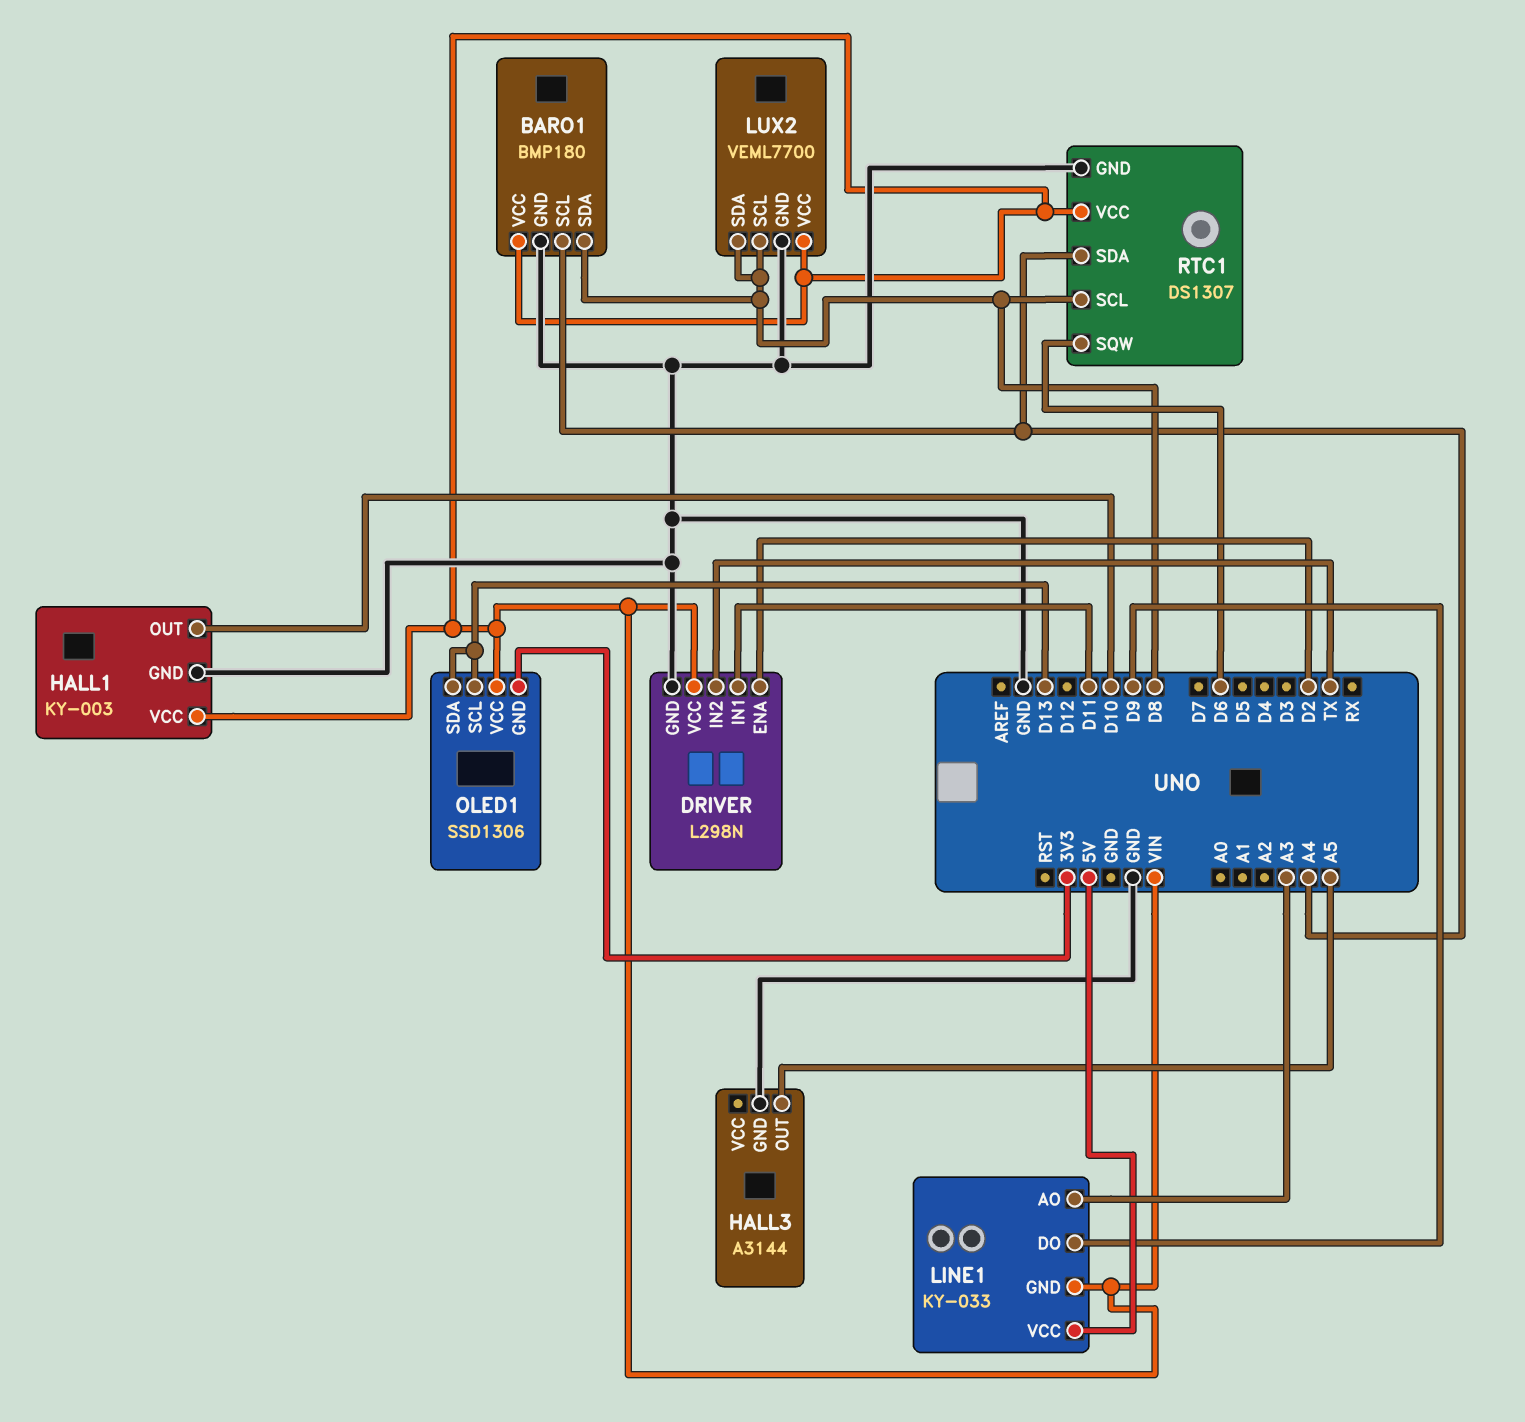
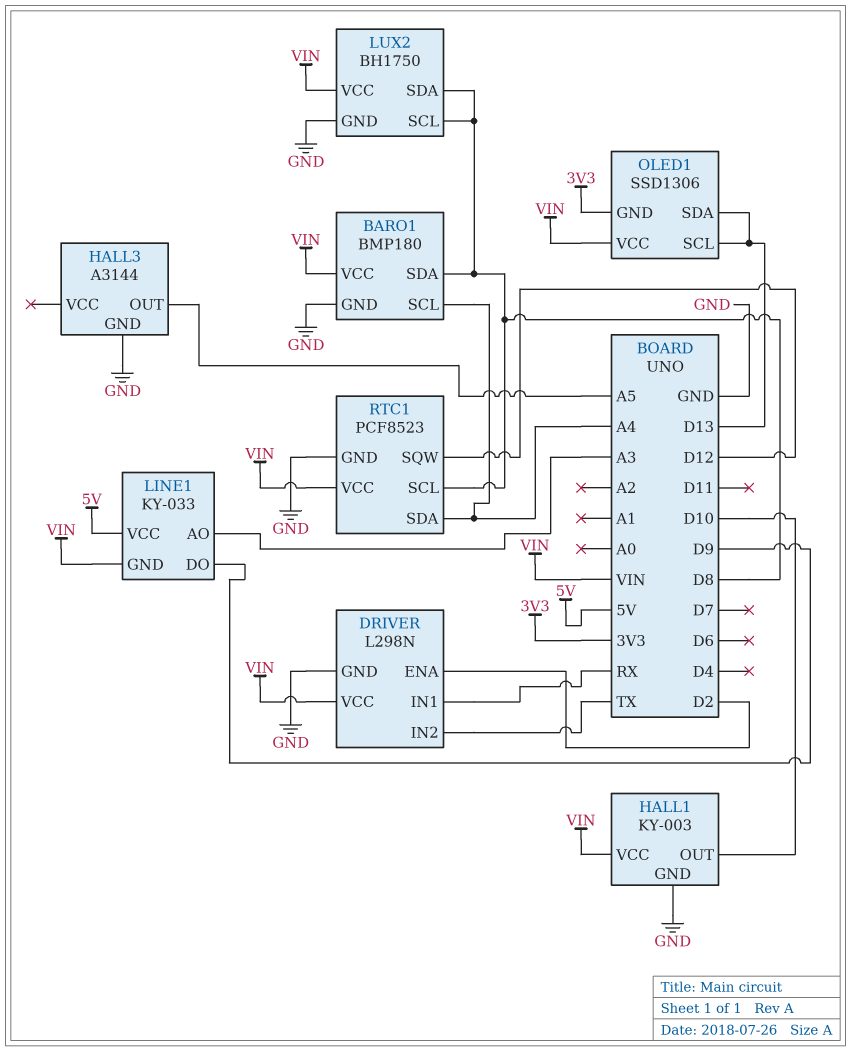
DRIVER pin IN1: D11 -> RX
LUX2: VEML7700 -> BH1750
RTC1: DS1307 -> PCF8523
RTC1 pin SQW: D6 -> D12

